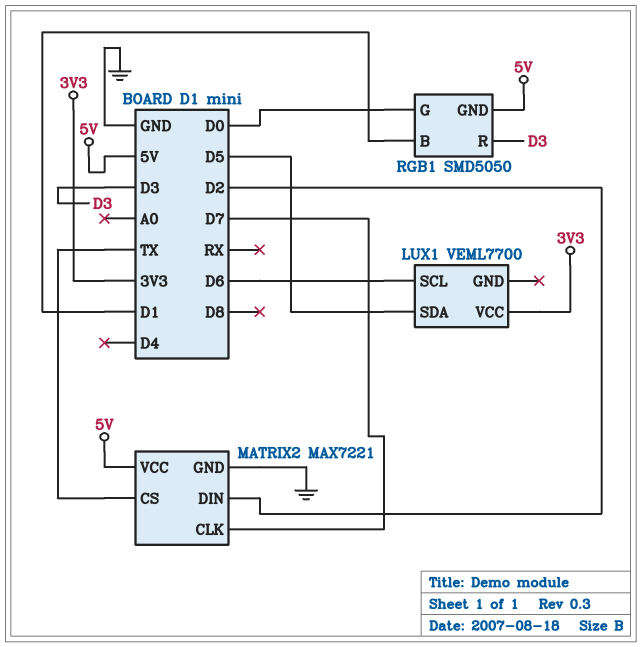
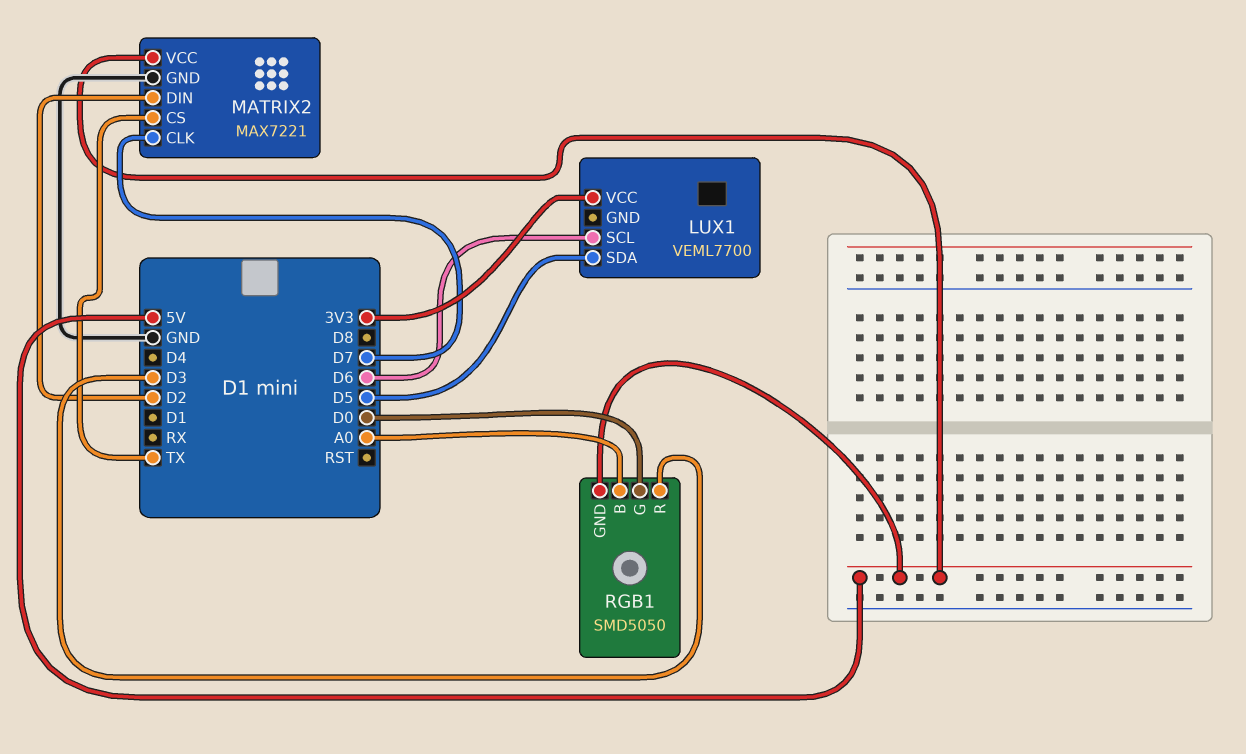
RGB1 pin B: D1 -> A0

